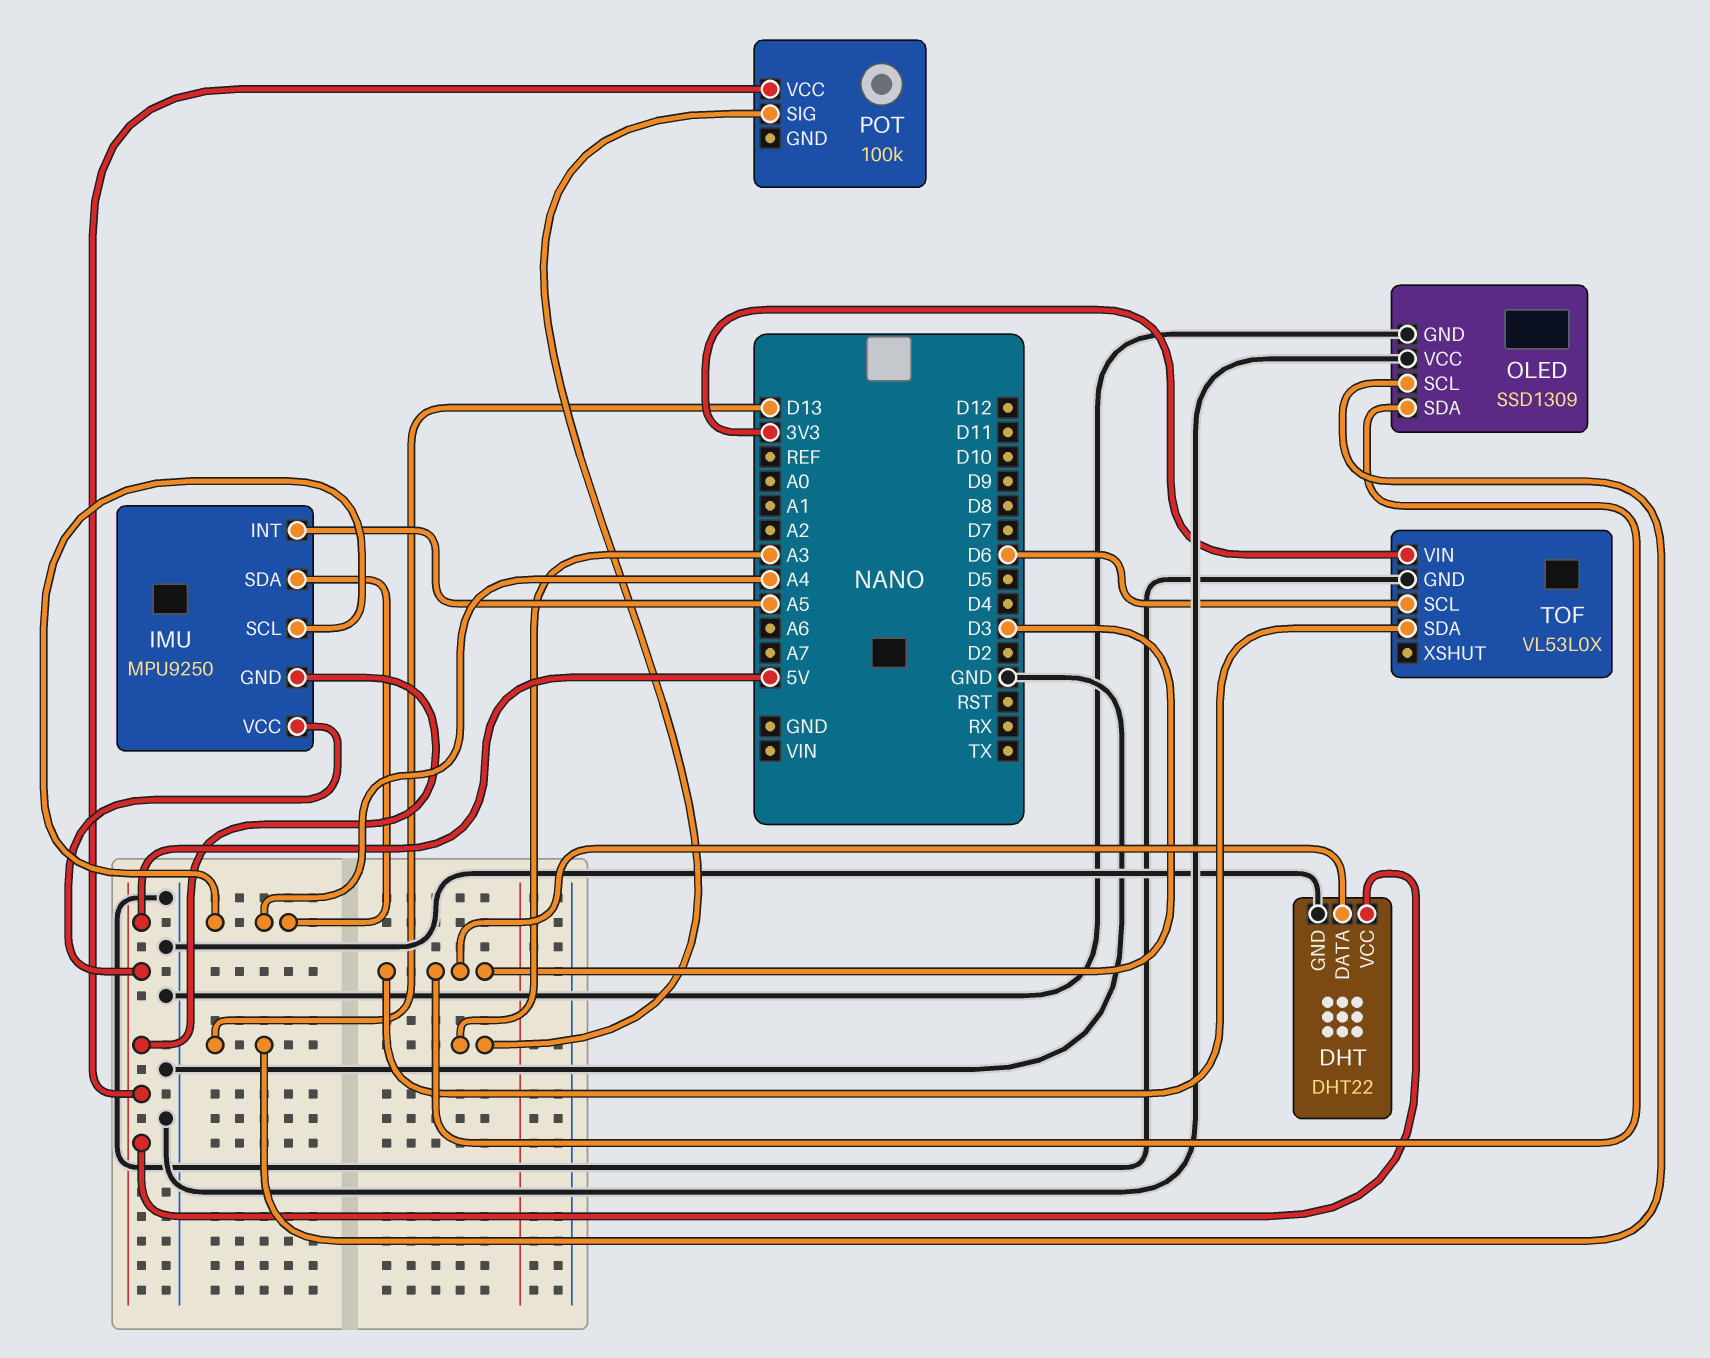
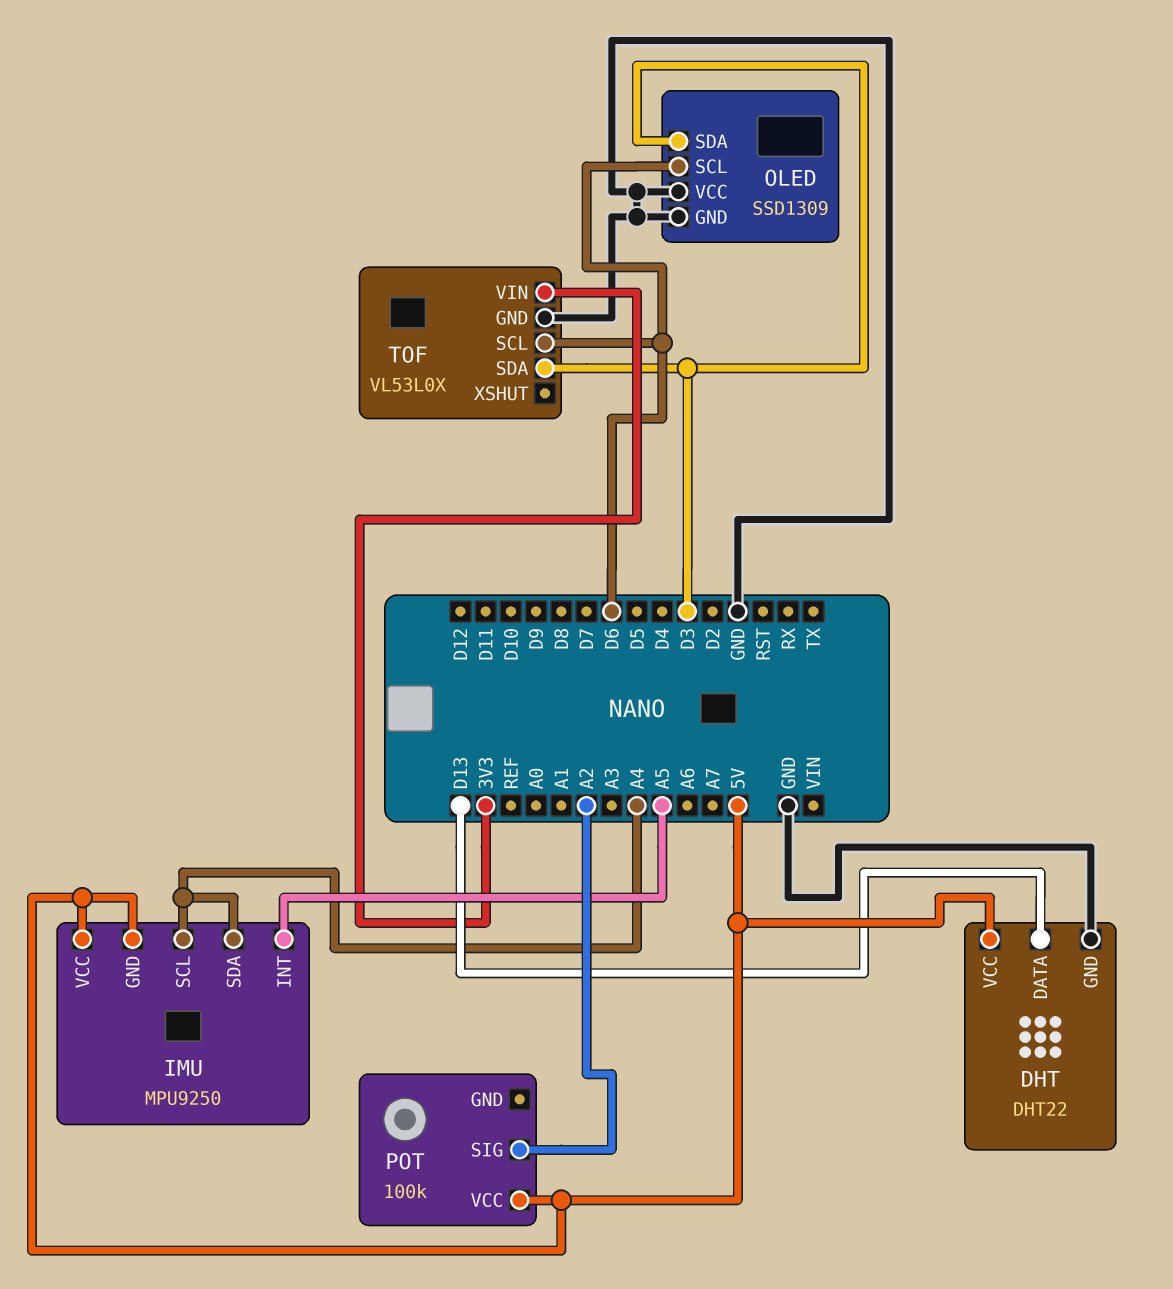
DHT pin DATA: D3 -> D13
OLED pin SCL: D13 -> D6
POT pin SIG: A3 -> A2

